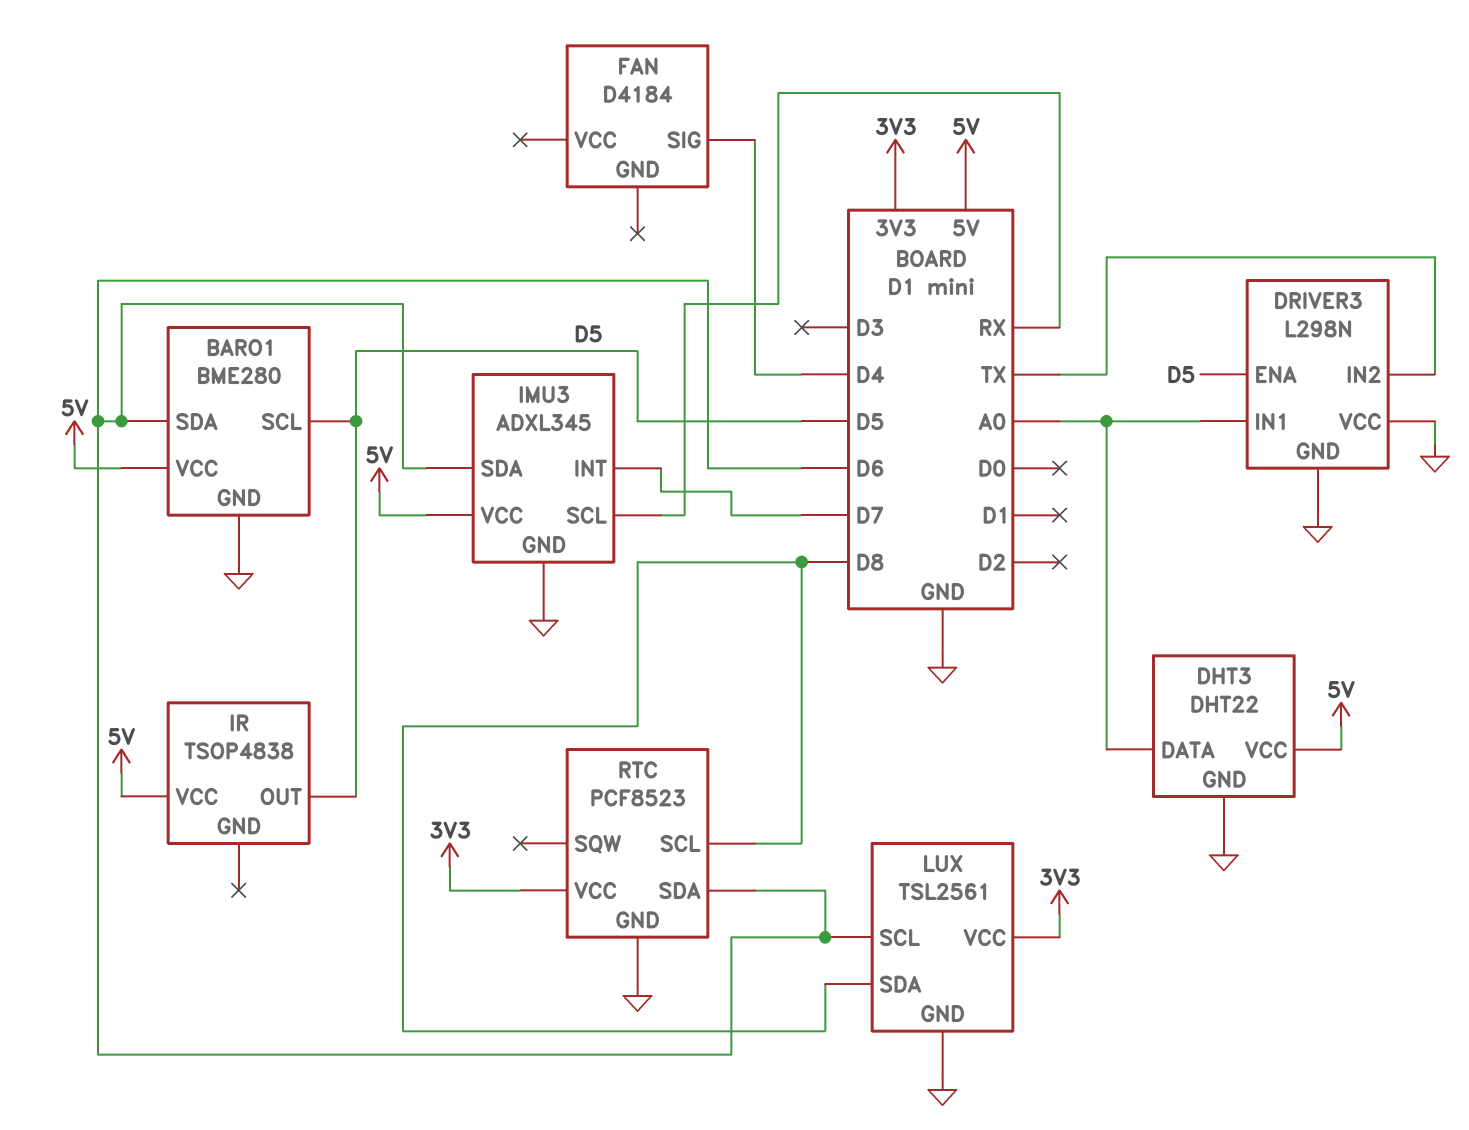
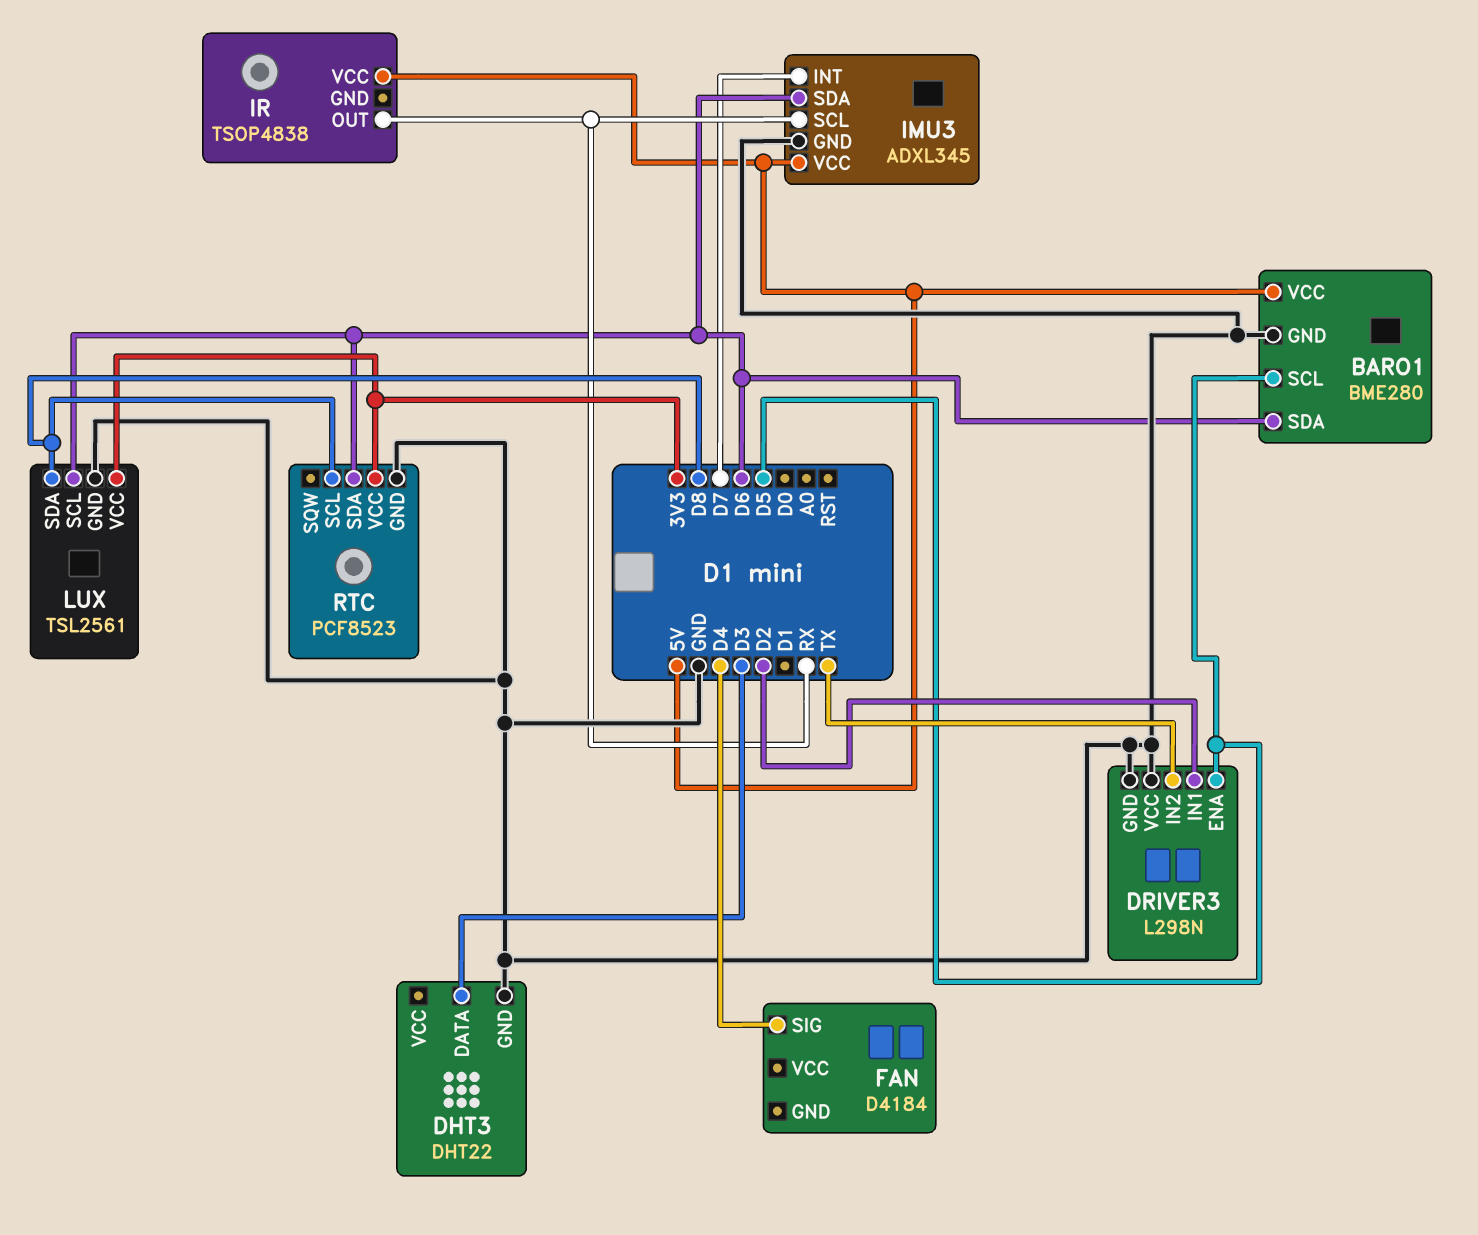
DHT3 pin DATA: A0 -> D3
DHT3 pin VCC: 5V -> none
DRIVER3 pin IN1: A0 -> D2
IR pin OUT: D5 -> RX

